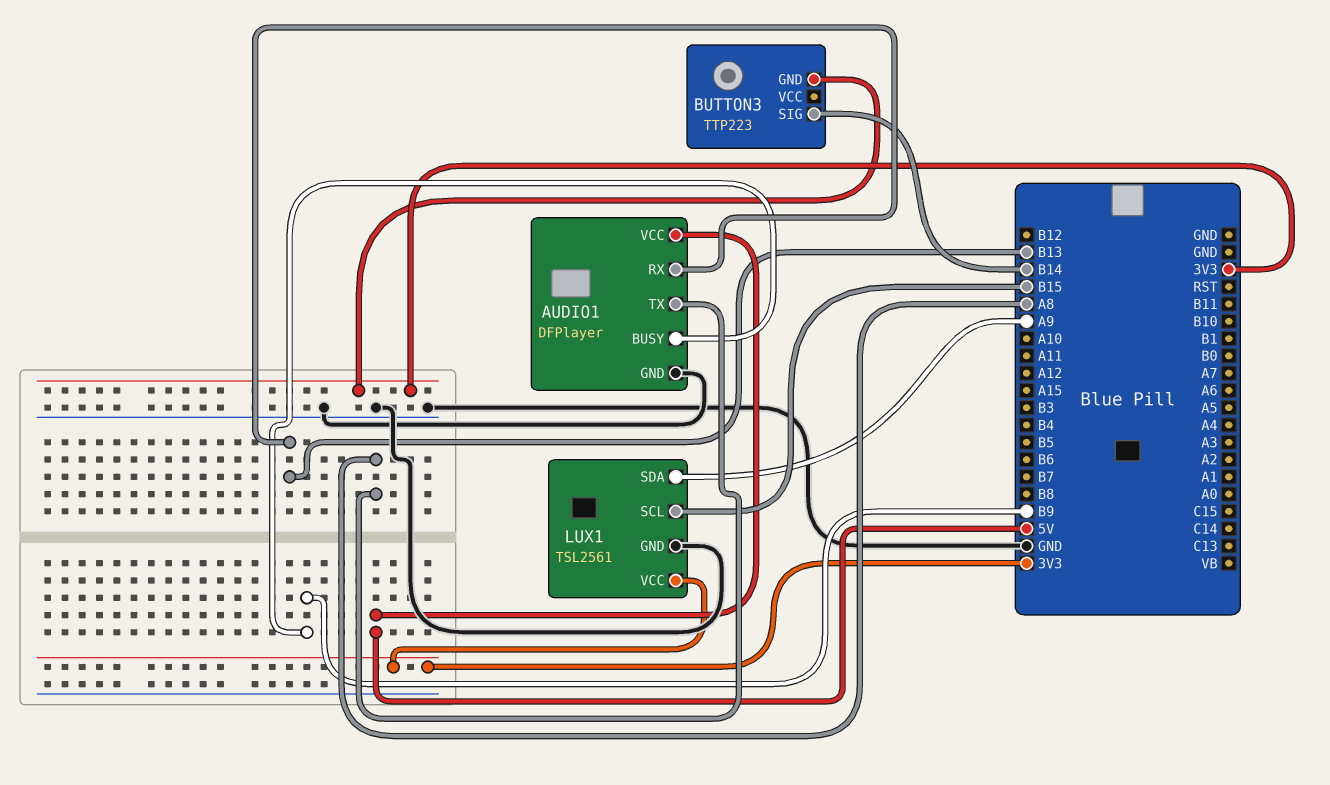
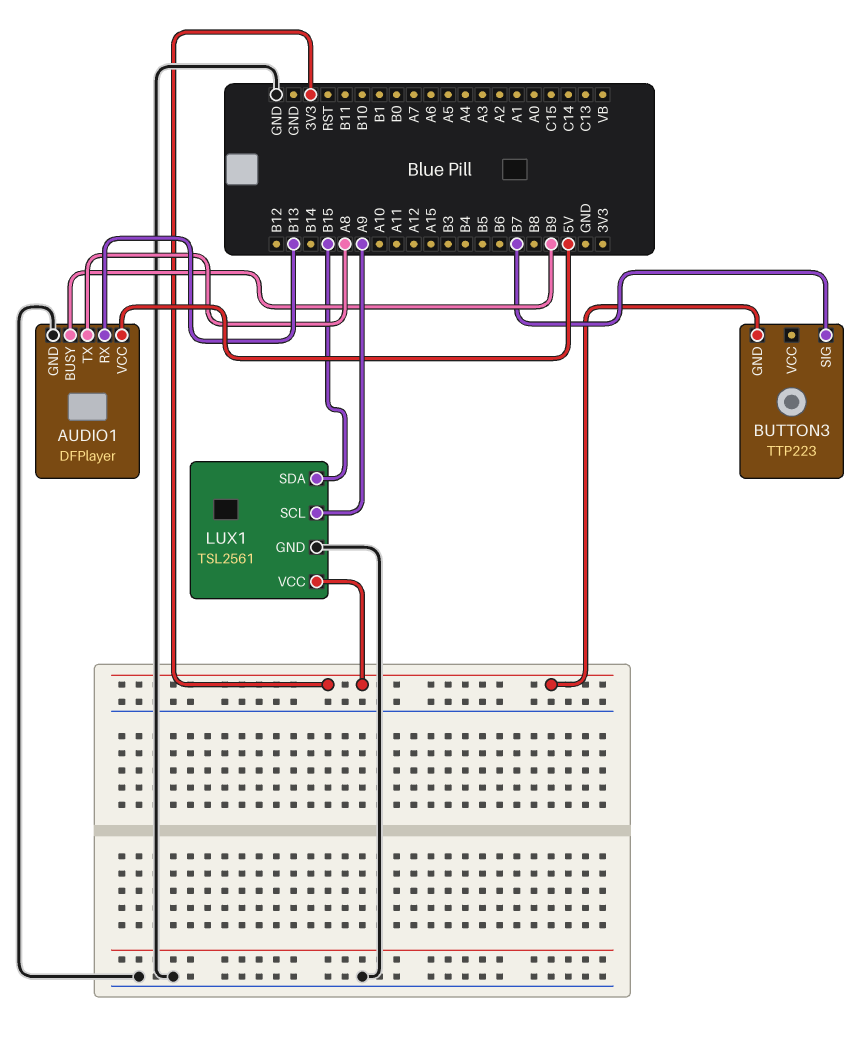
BUTTON3 pin SIG: B14 -> B7
LUX1 pin SCL: B15 -> A9
LUX1 pin SDA: A9 -> B15

